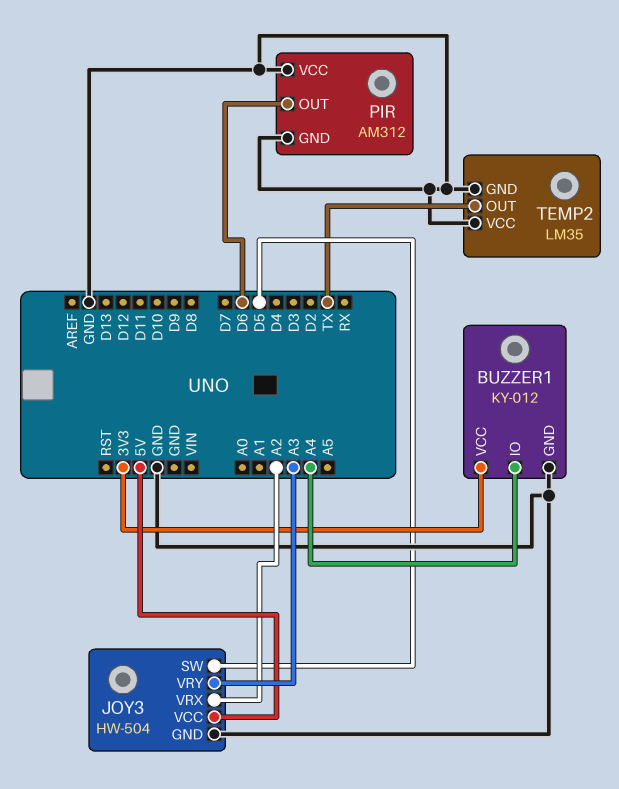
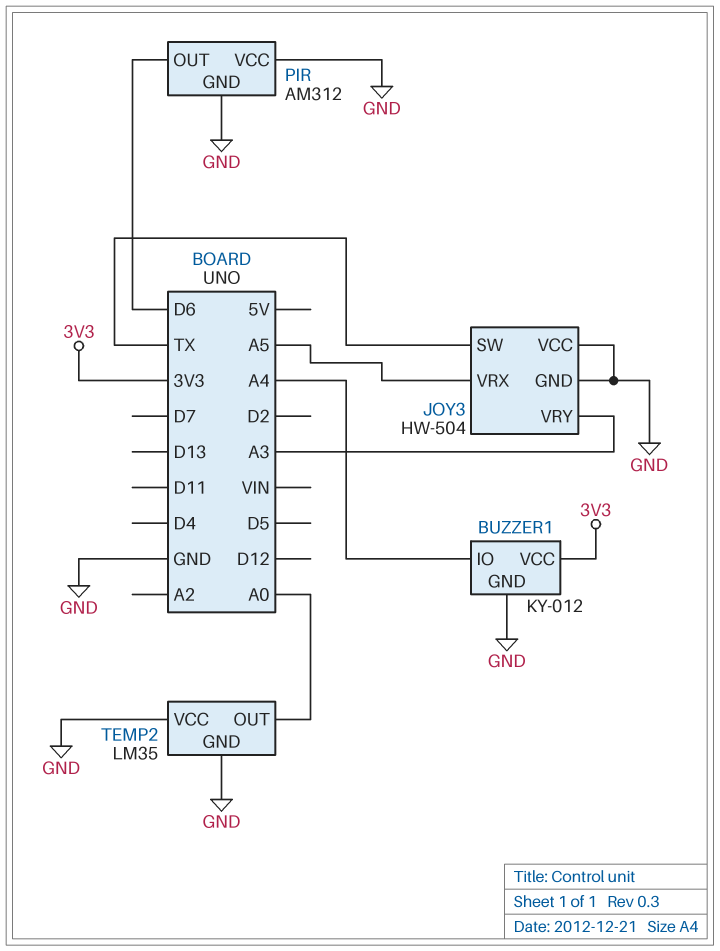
JOY3 pin SW: D5 -> TX
JOY3 pin VCC: 5V -> GND
JOY3 pin VRX: A2 -> A5
TEMP2 pin OUT: TX -> A0

